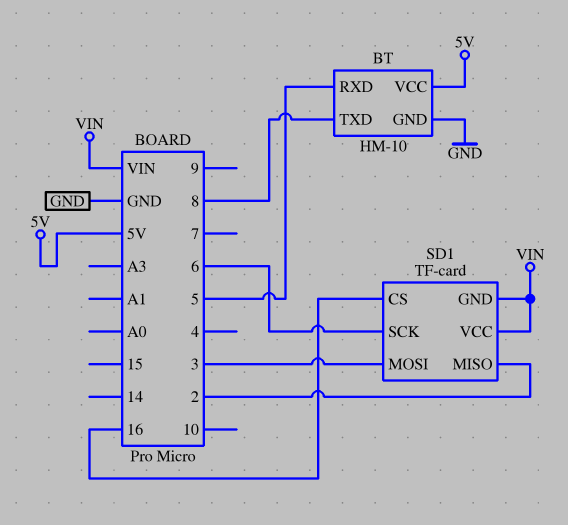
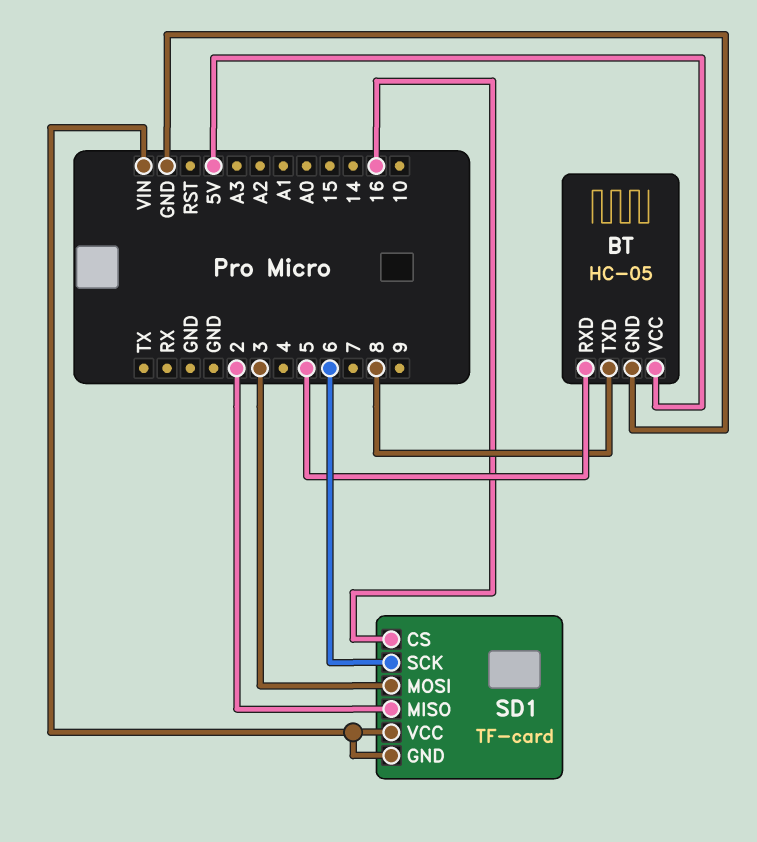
BT: HM-10 -> HC-05

